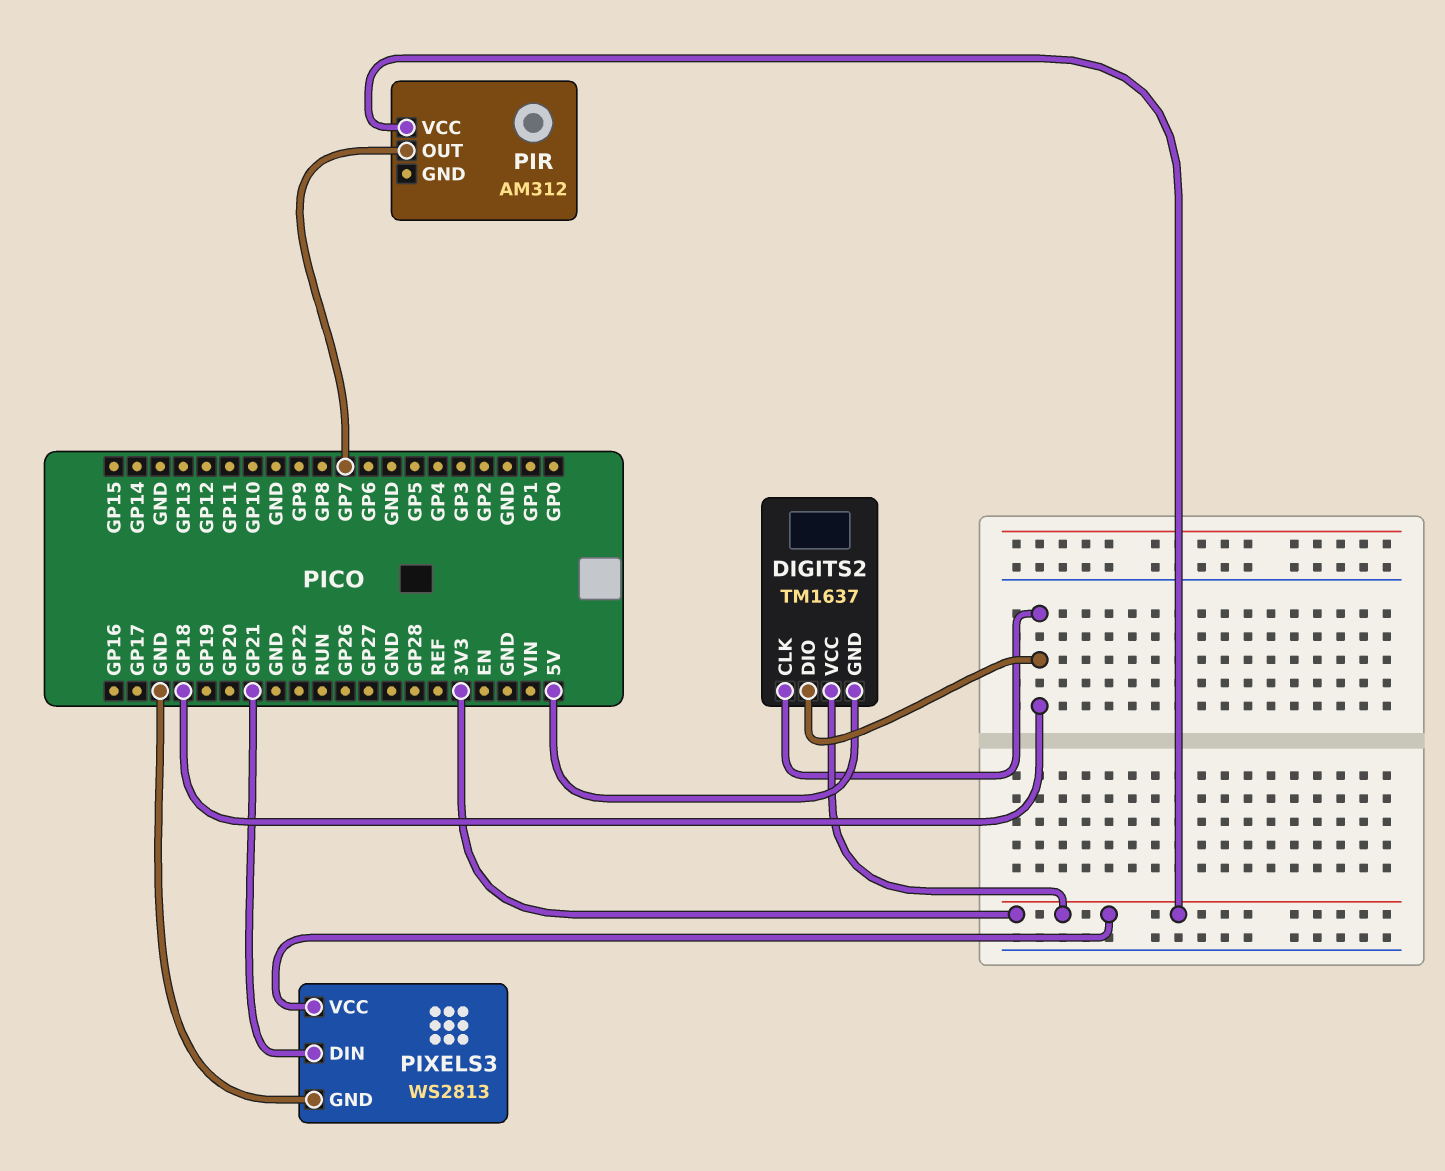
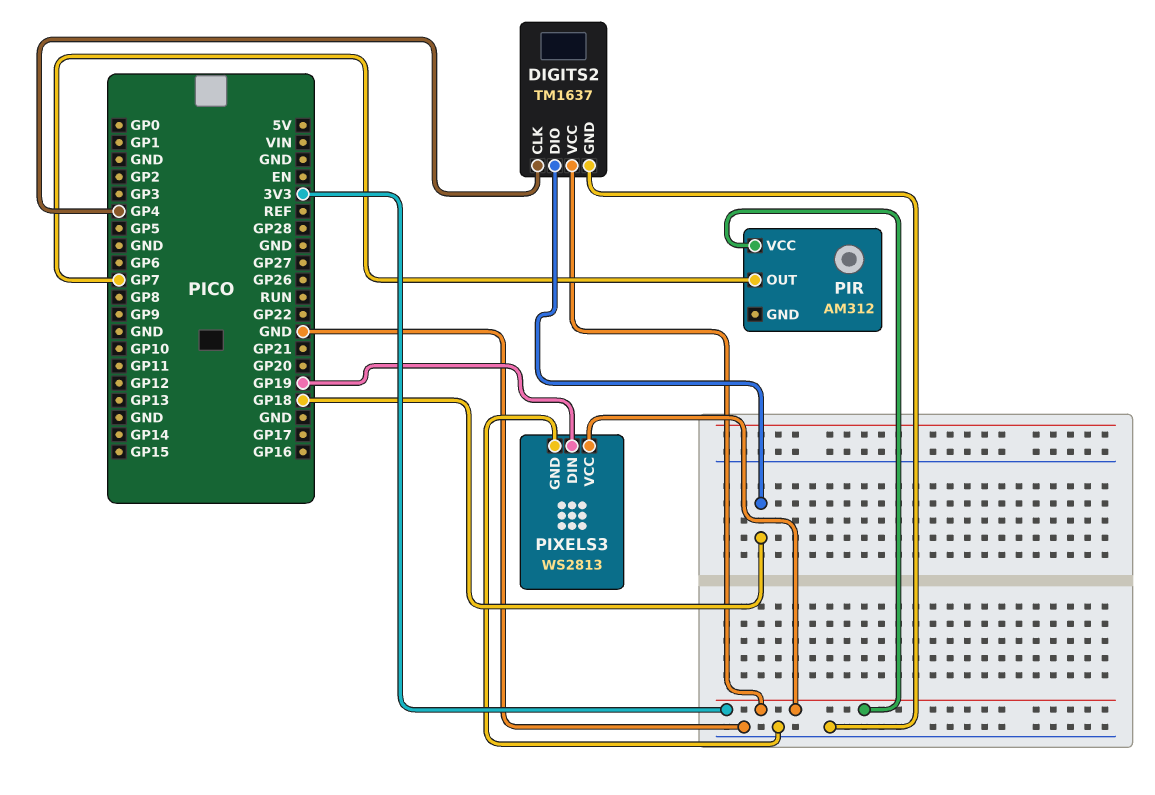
DIGITS2 pin CLK: GP18 -> GP4
DIGITS2 pin GND: 5V -> GND
PIXELS3 pin DIN: GP21 -> GP19

